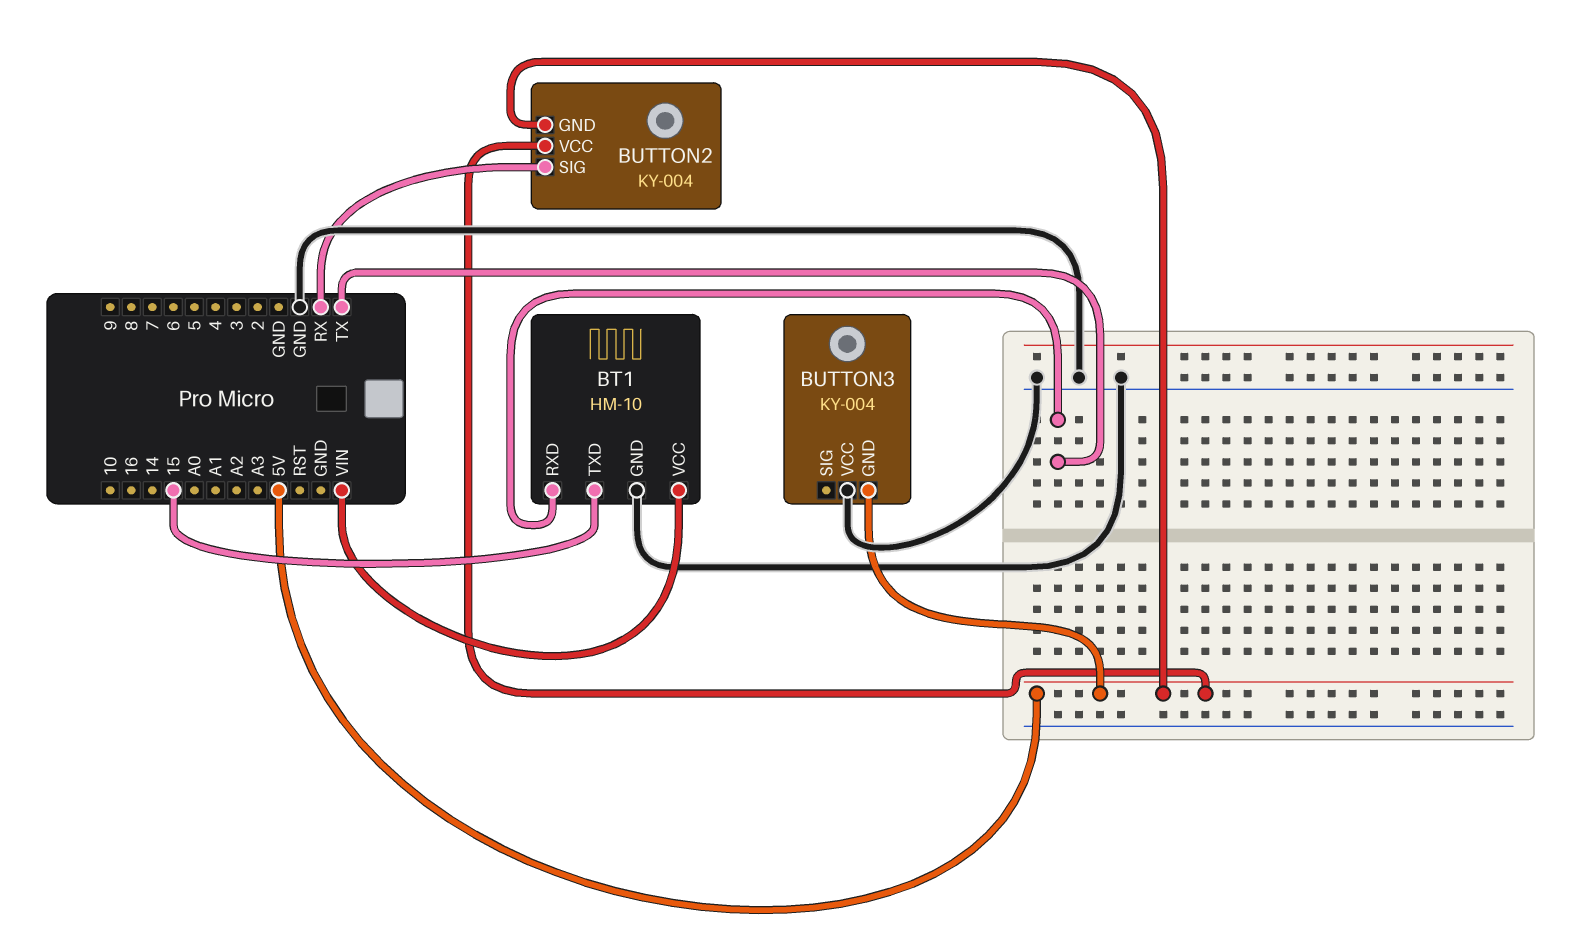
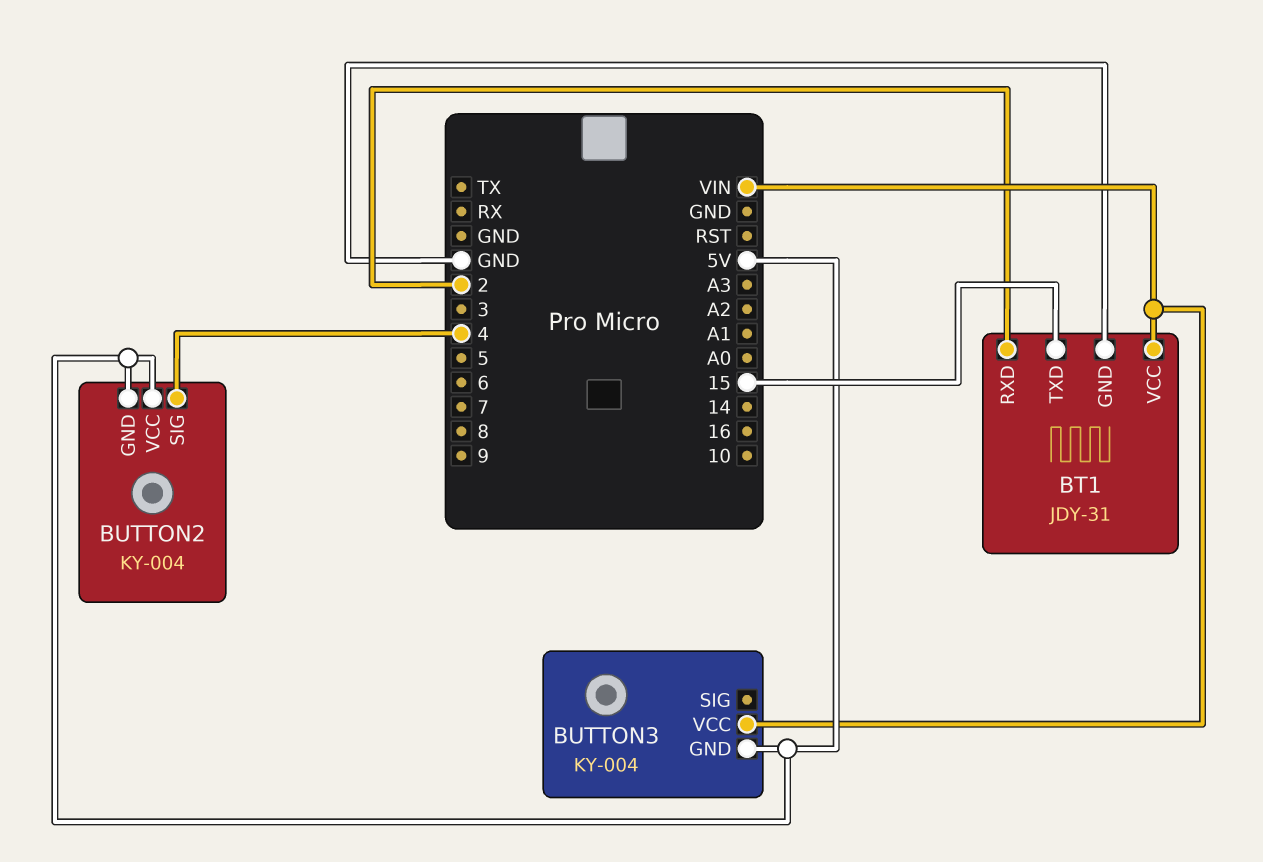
BT1: HM-10 -> JDY-31
BT1 pin RXD: TX -> 2
BUTTON2 pin SIG: RX -> 4
BUTTON3 pin VCC: GND -> VIN

